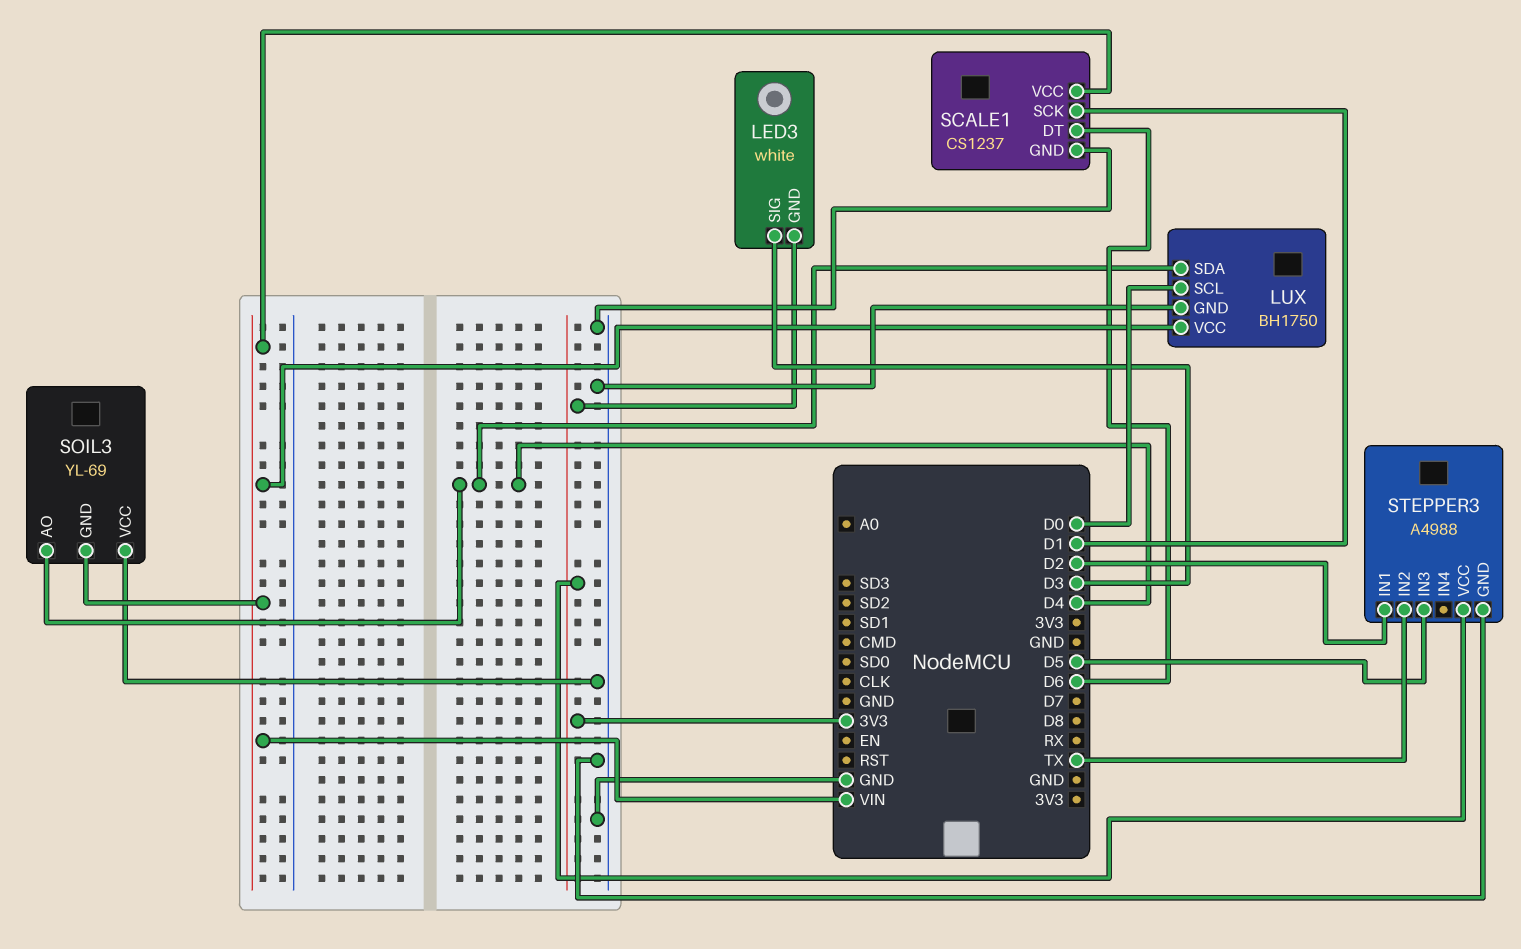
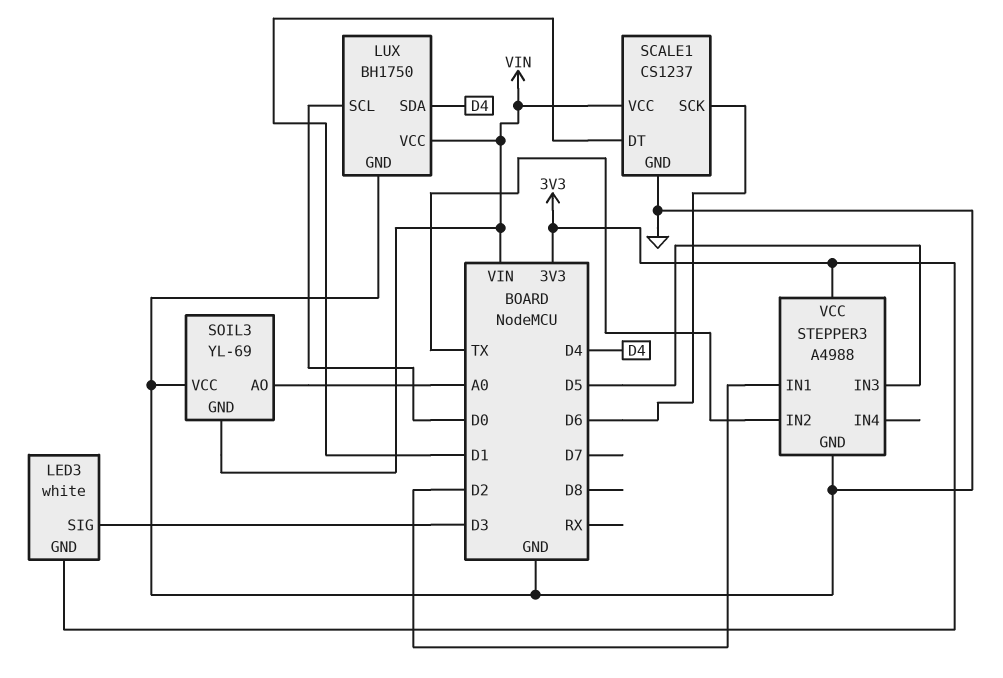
SCALE1 pin DT: D6 -> D1
SCALE1 pin SCK: D1 -> D6
SOIL3 pin AO: D4 -> A0

